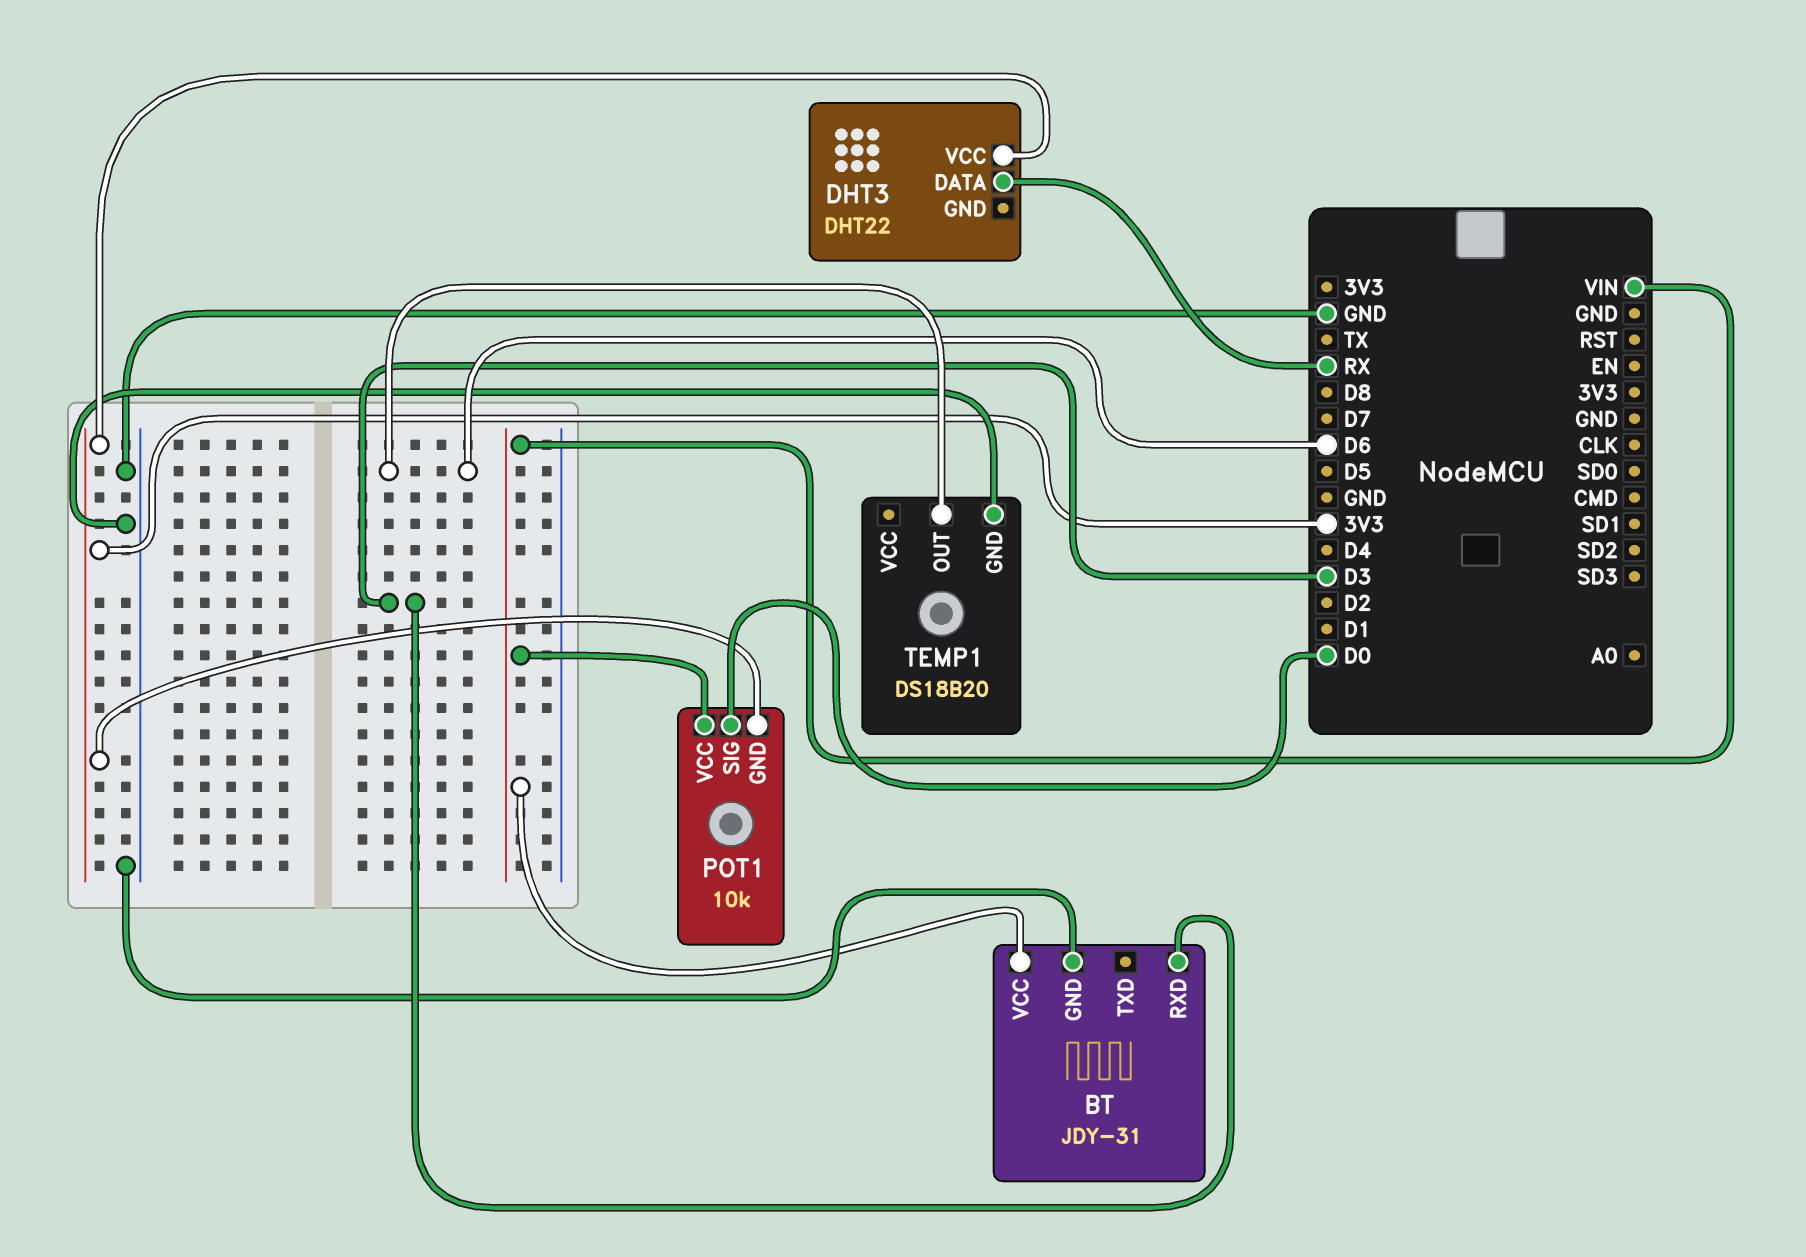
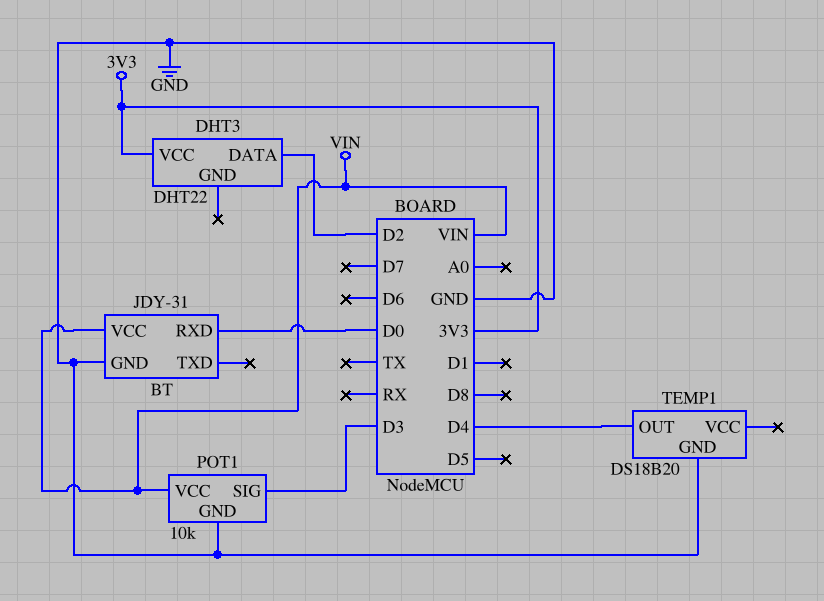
BT pin RXD: D3 -> D0
DHT3 pin DATA: RX -> D2
POT1 pin GND: 3V3 -> GND
POT1 pin SIG: D0 -> D3
TEMP1 pin OUT: D6 -> D4

